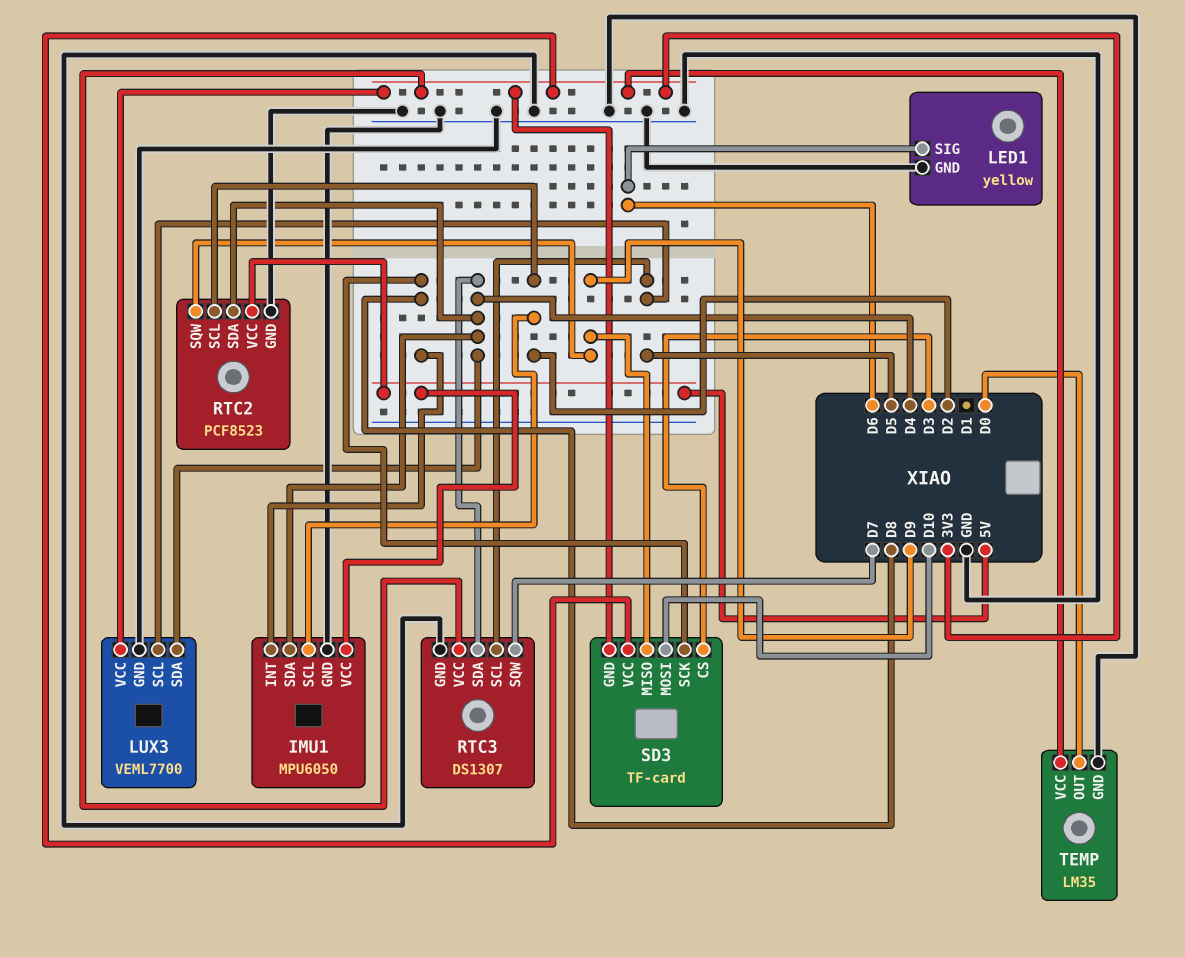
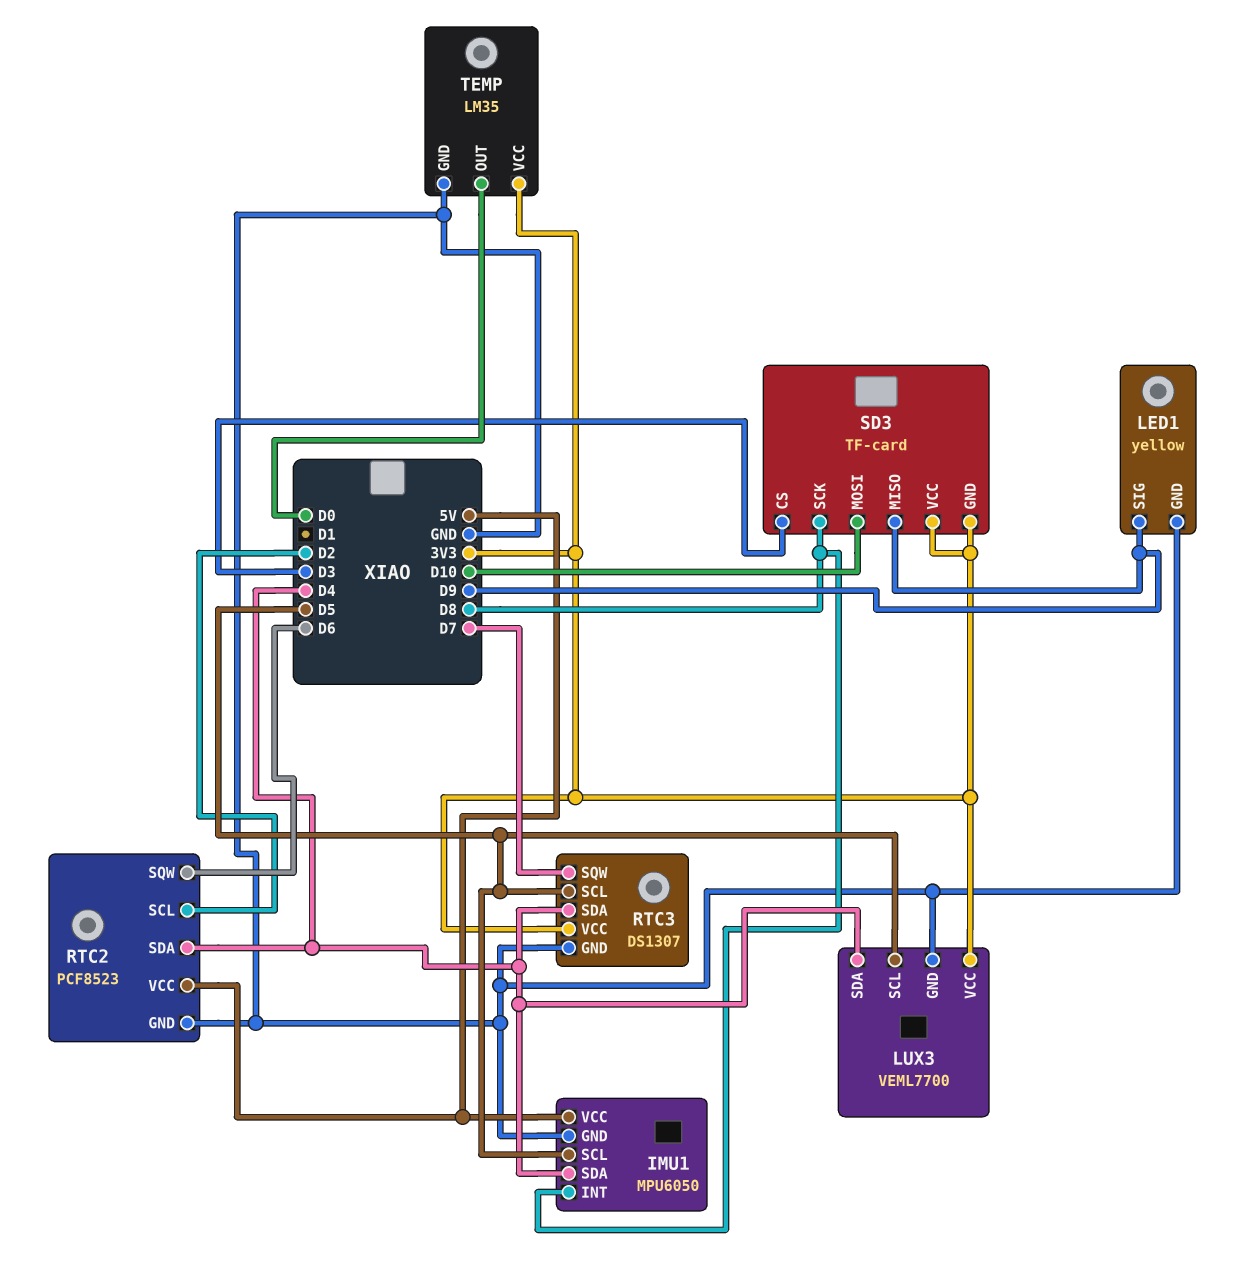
IMU1 pin SCL: D2 -> D5
LED1 pin SIG: D6 -> D9
RTC2 pin SQW: D9 -> D6

